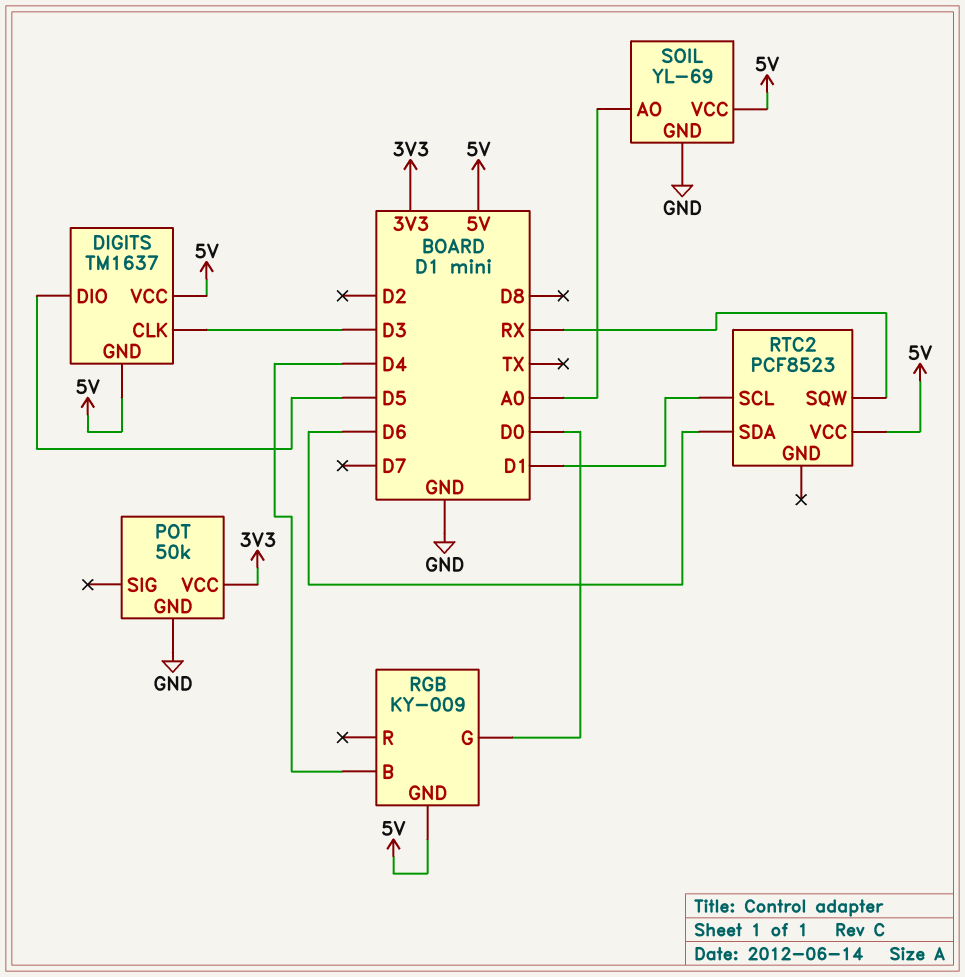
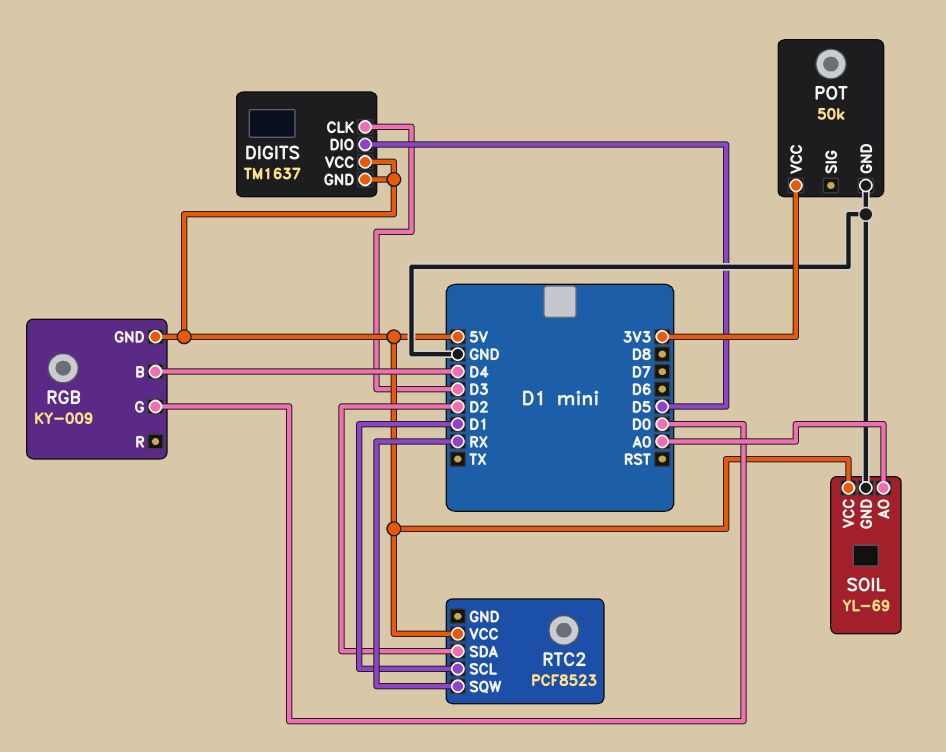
RTC2 pin SDA: D6 -> D2

